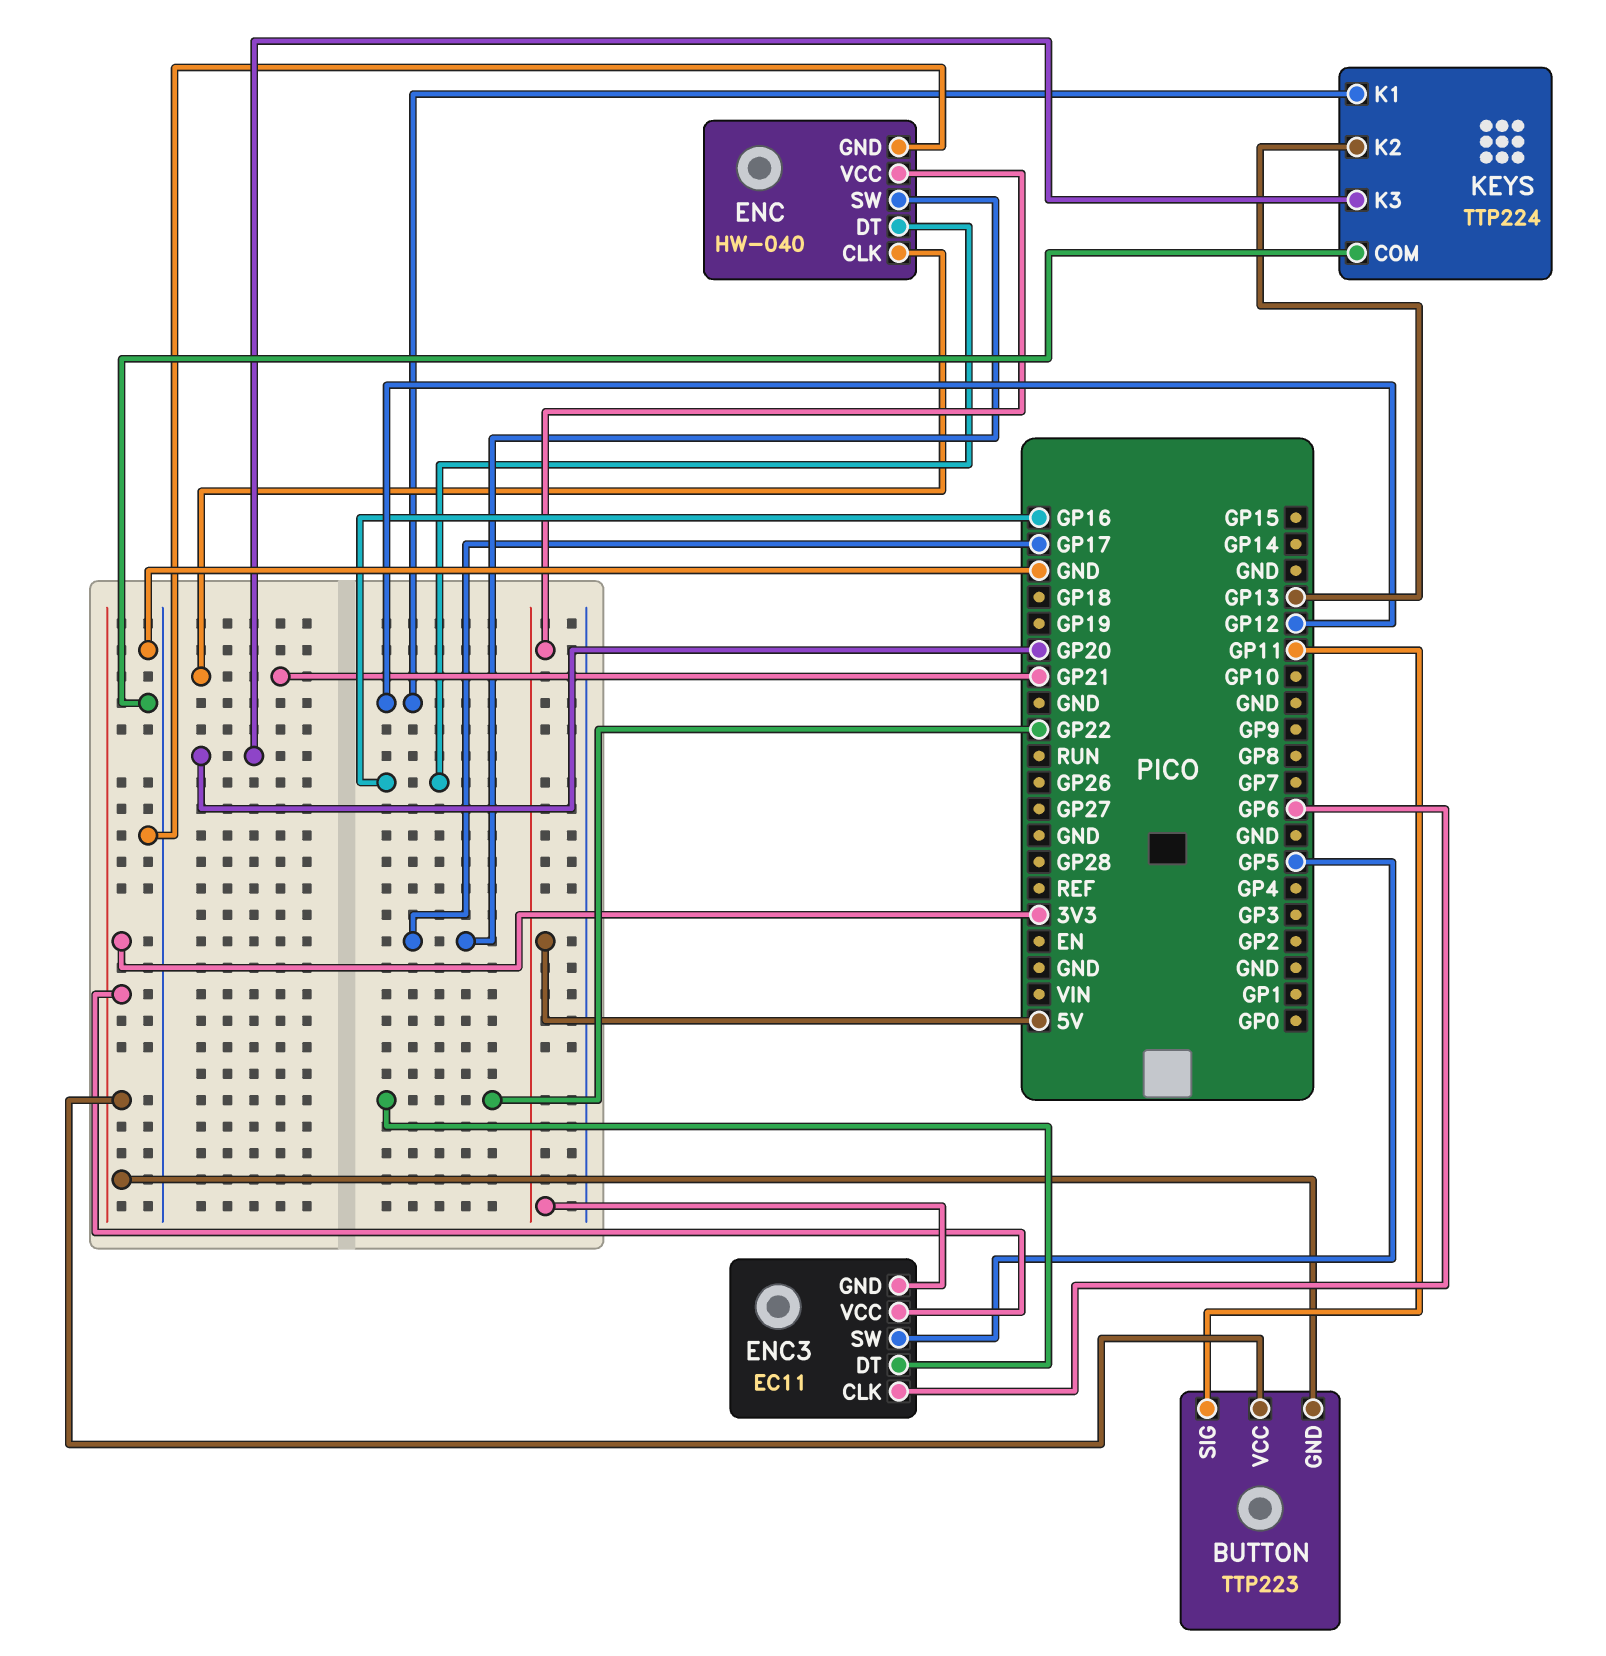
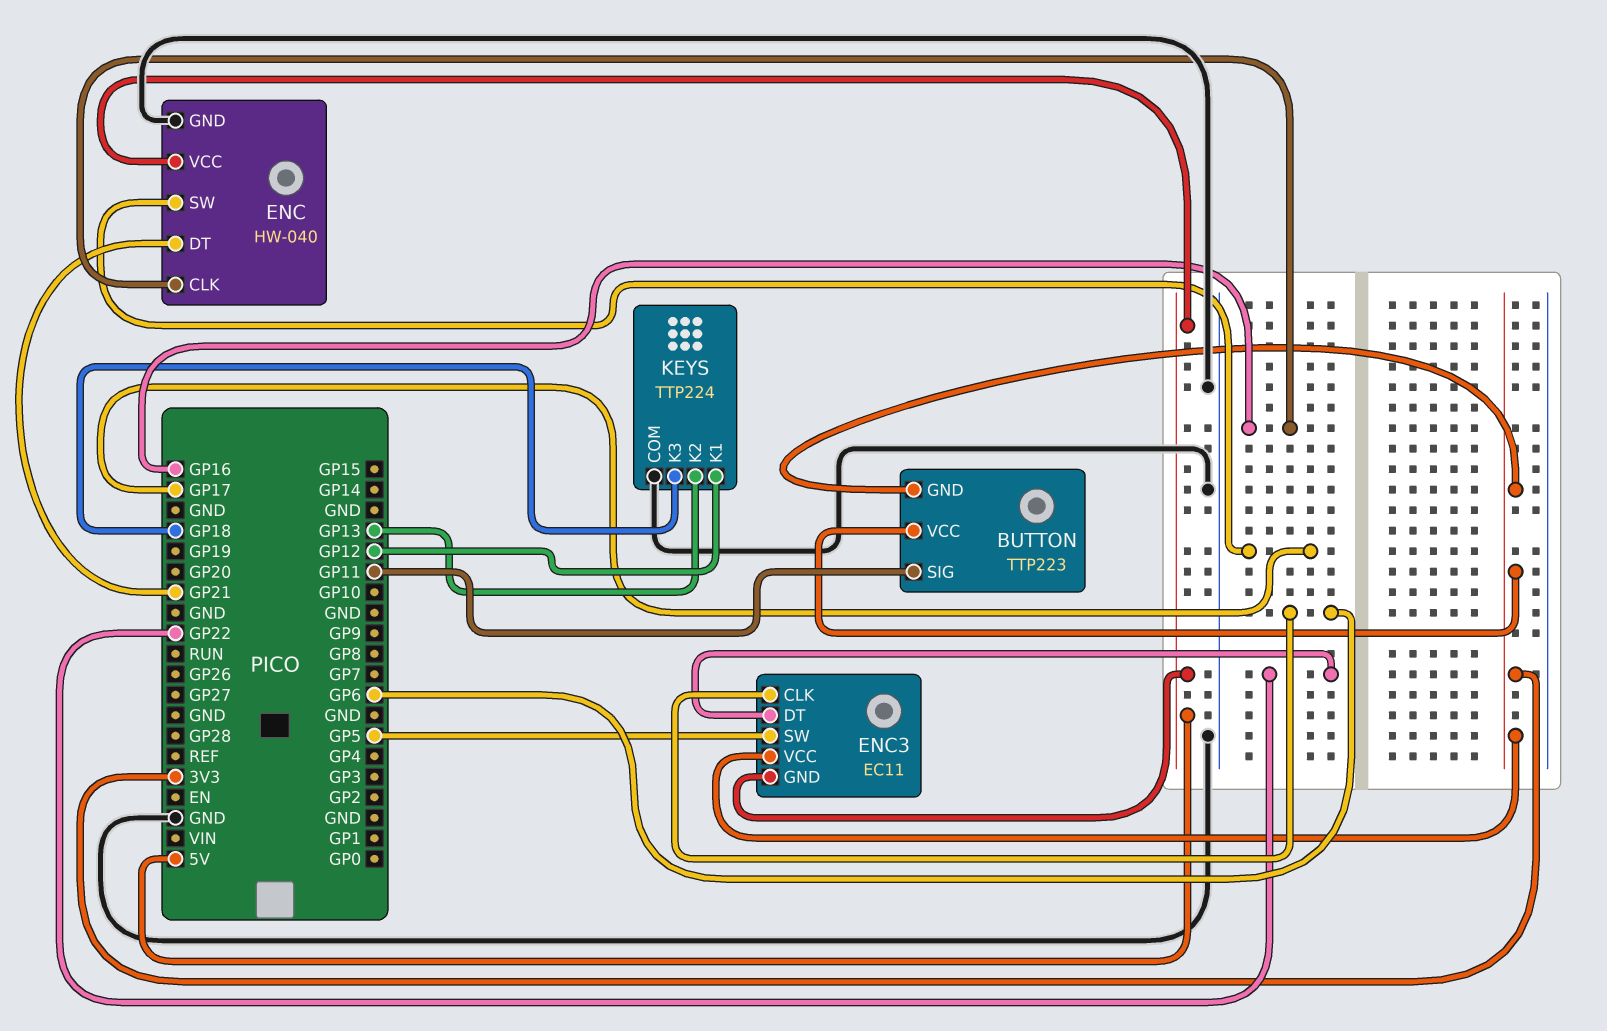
ENC pin CLK: GP21 -> GP16
ENC pin DT: GP16 -> GP21
KEYS pin K3: GP20 -> GP18

